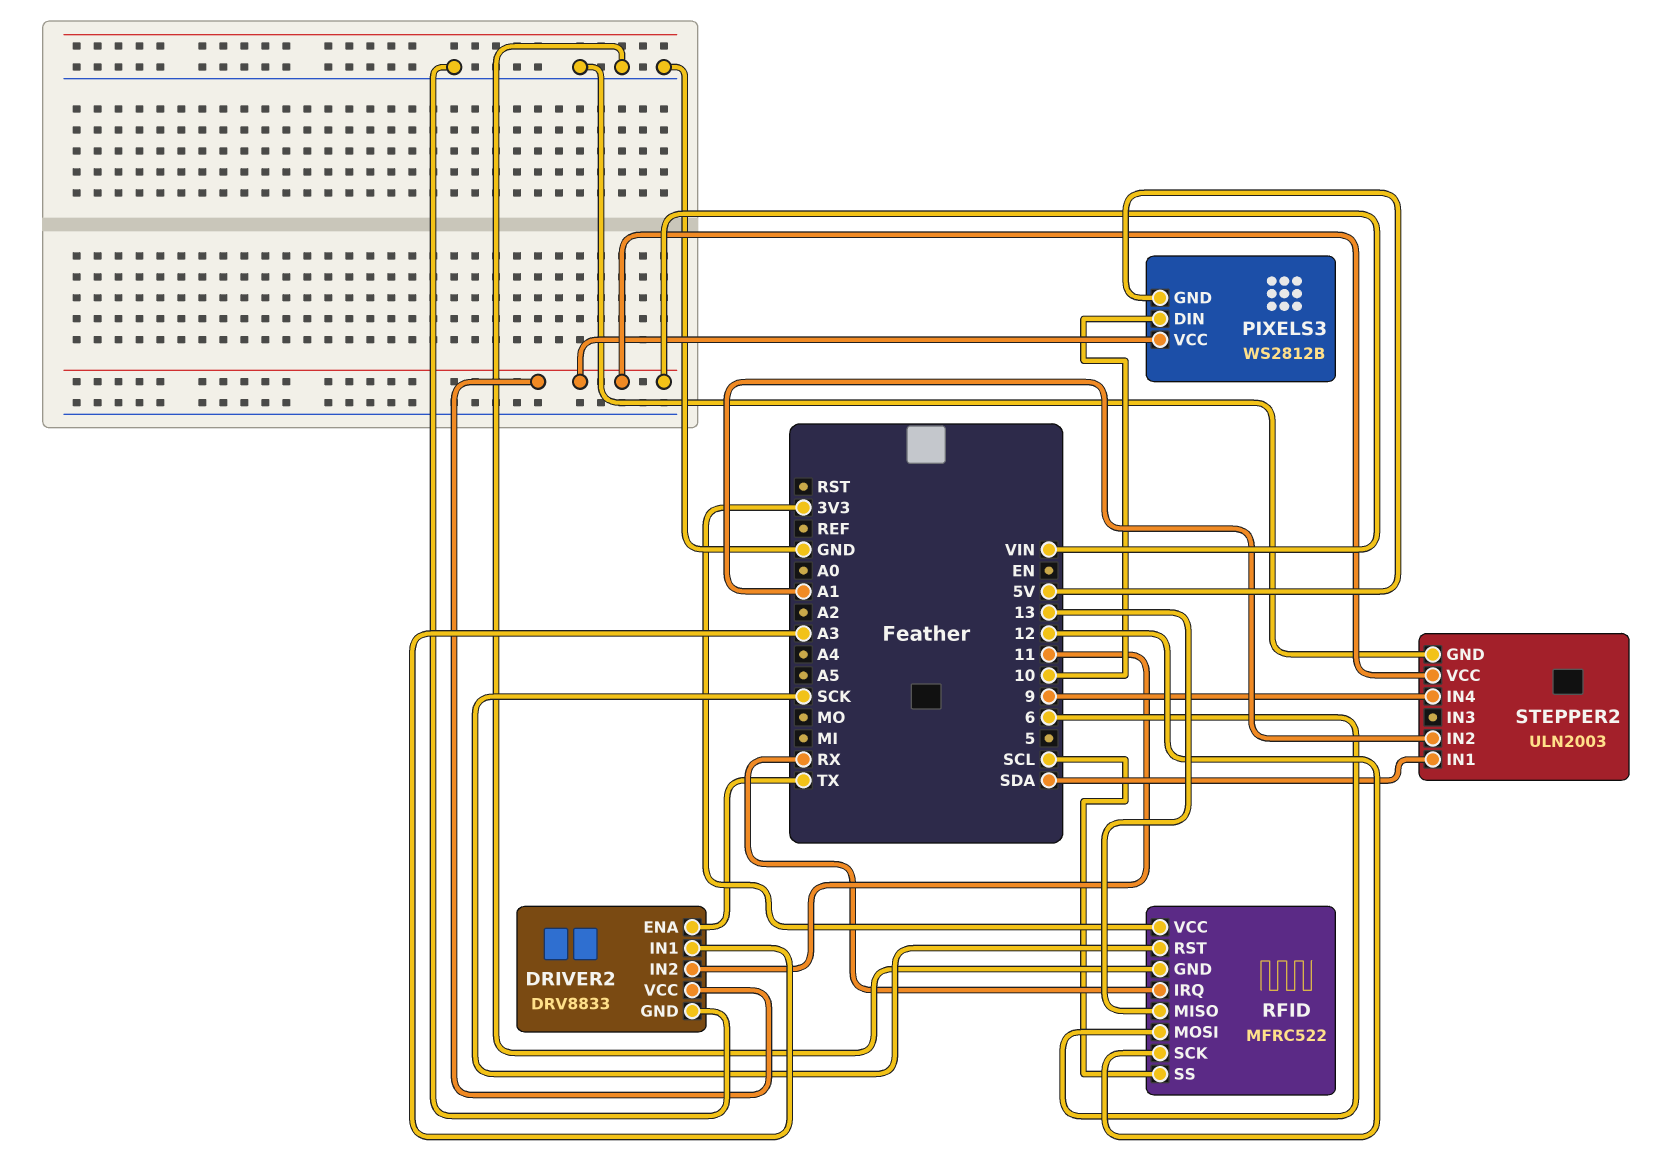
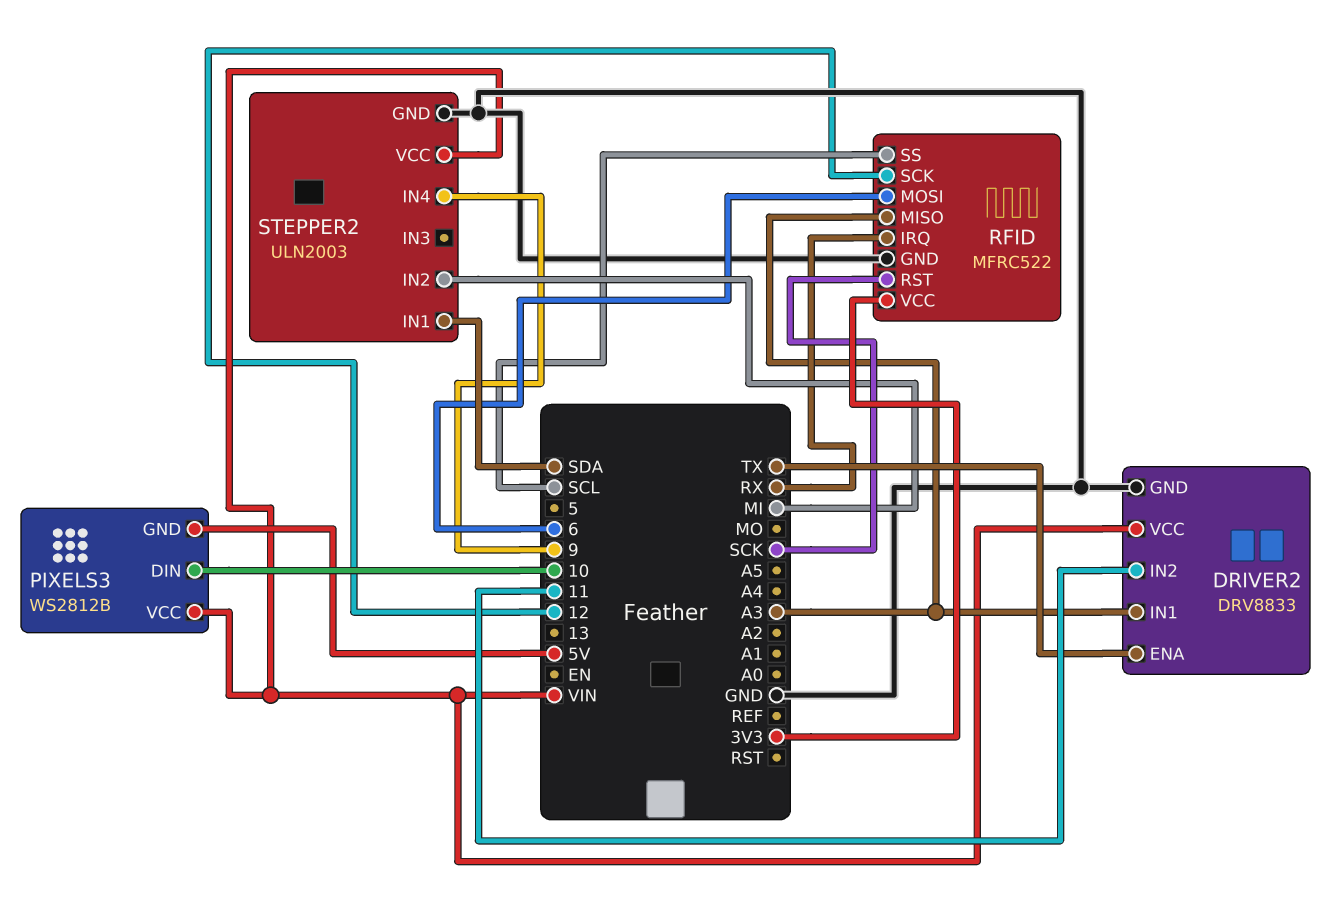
RFID pin MISO: 13 -> A3
STEPPER2 pin IN2: A1 -> MI

